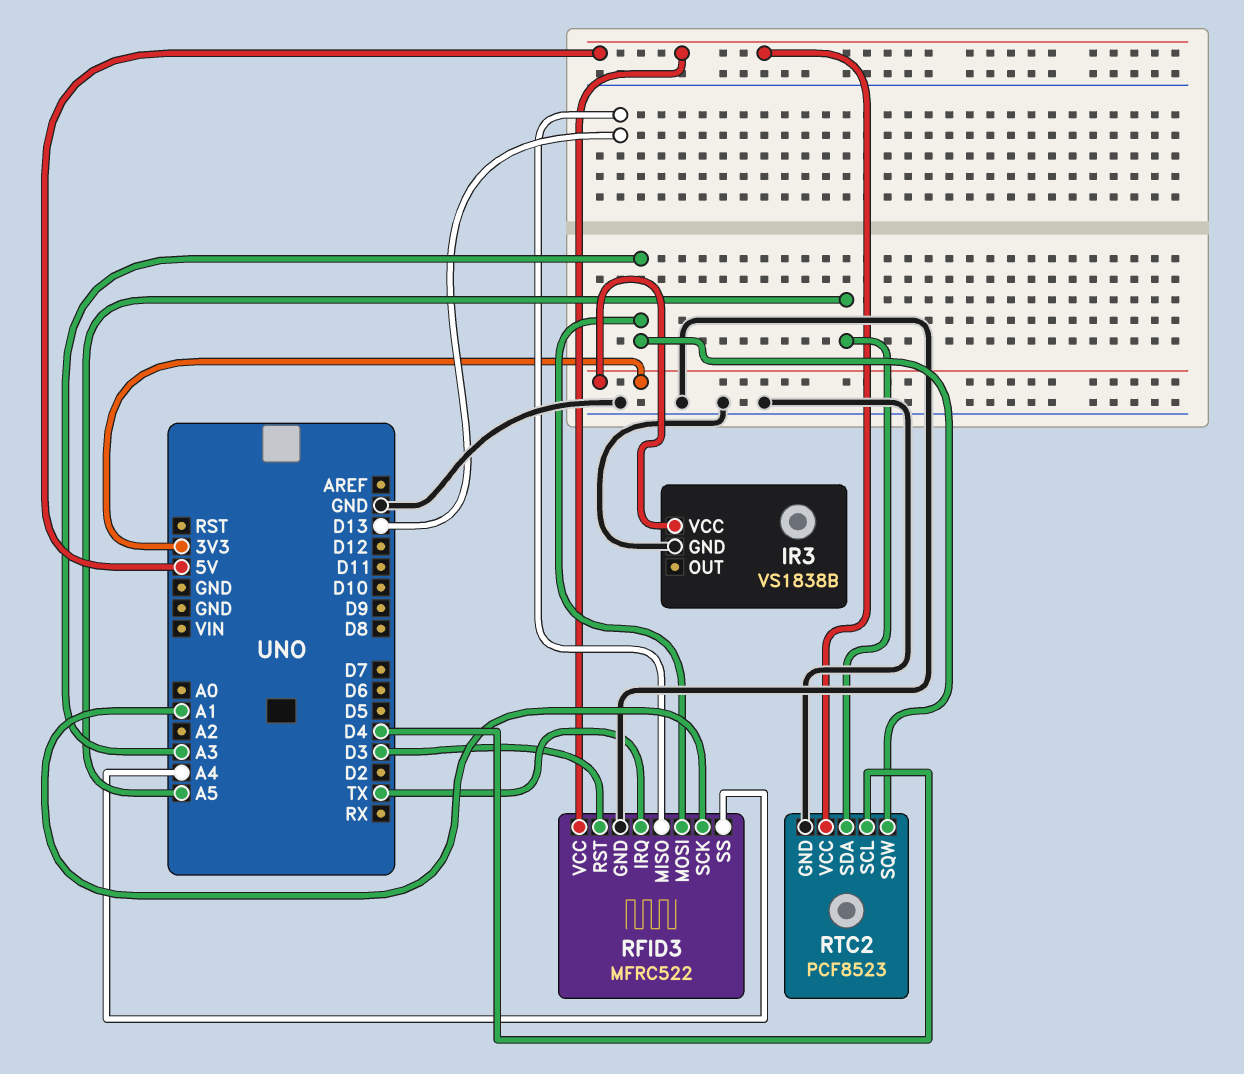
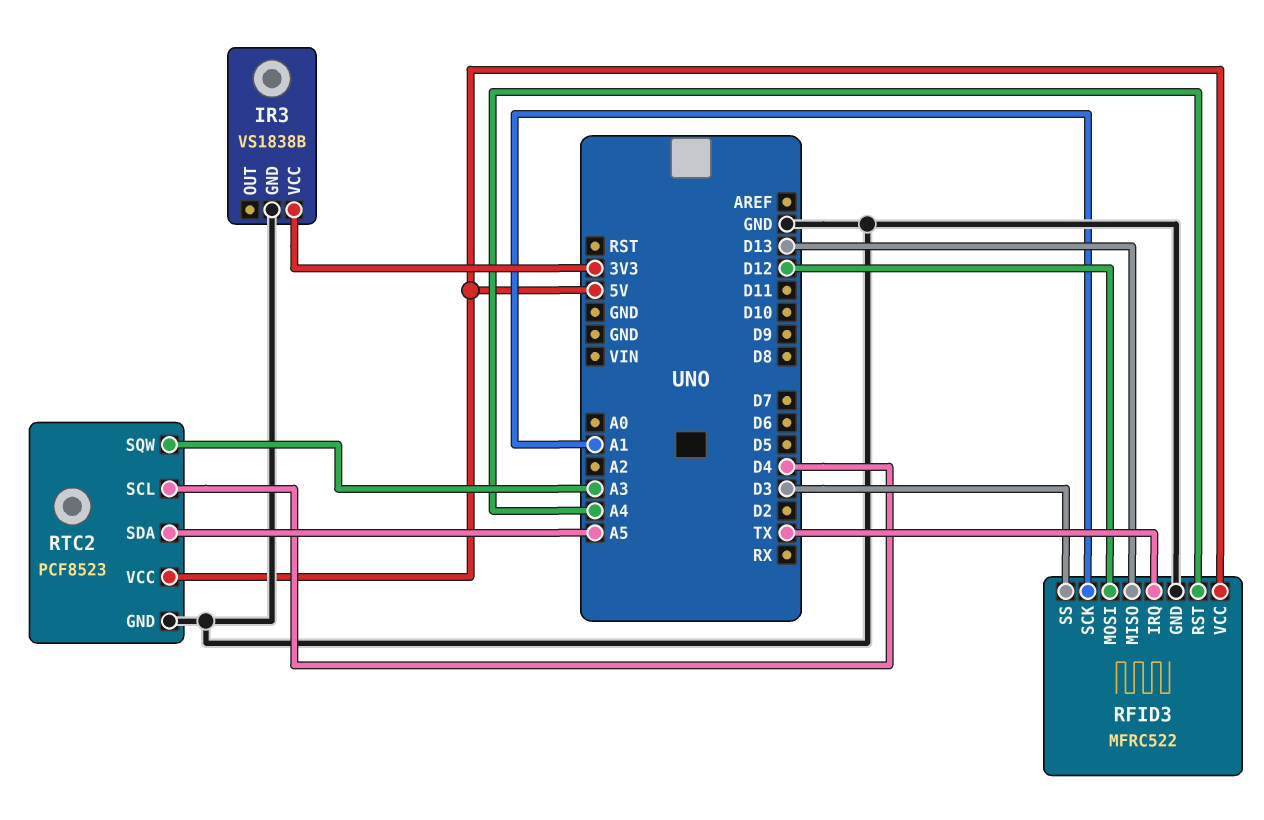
RFID3 pin MOSI: A3 -> D12
RFID3 pin RST: D3 -> A4
RFID3 pin SS: A4 -> D3

